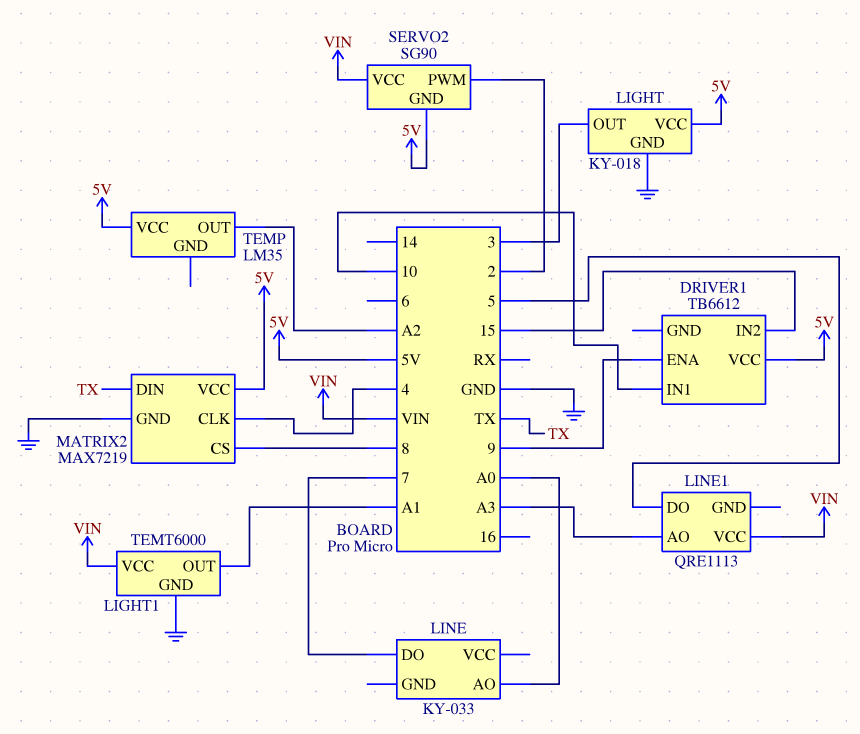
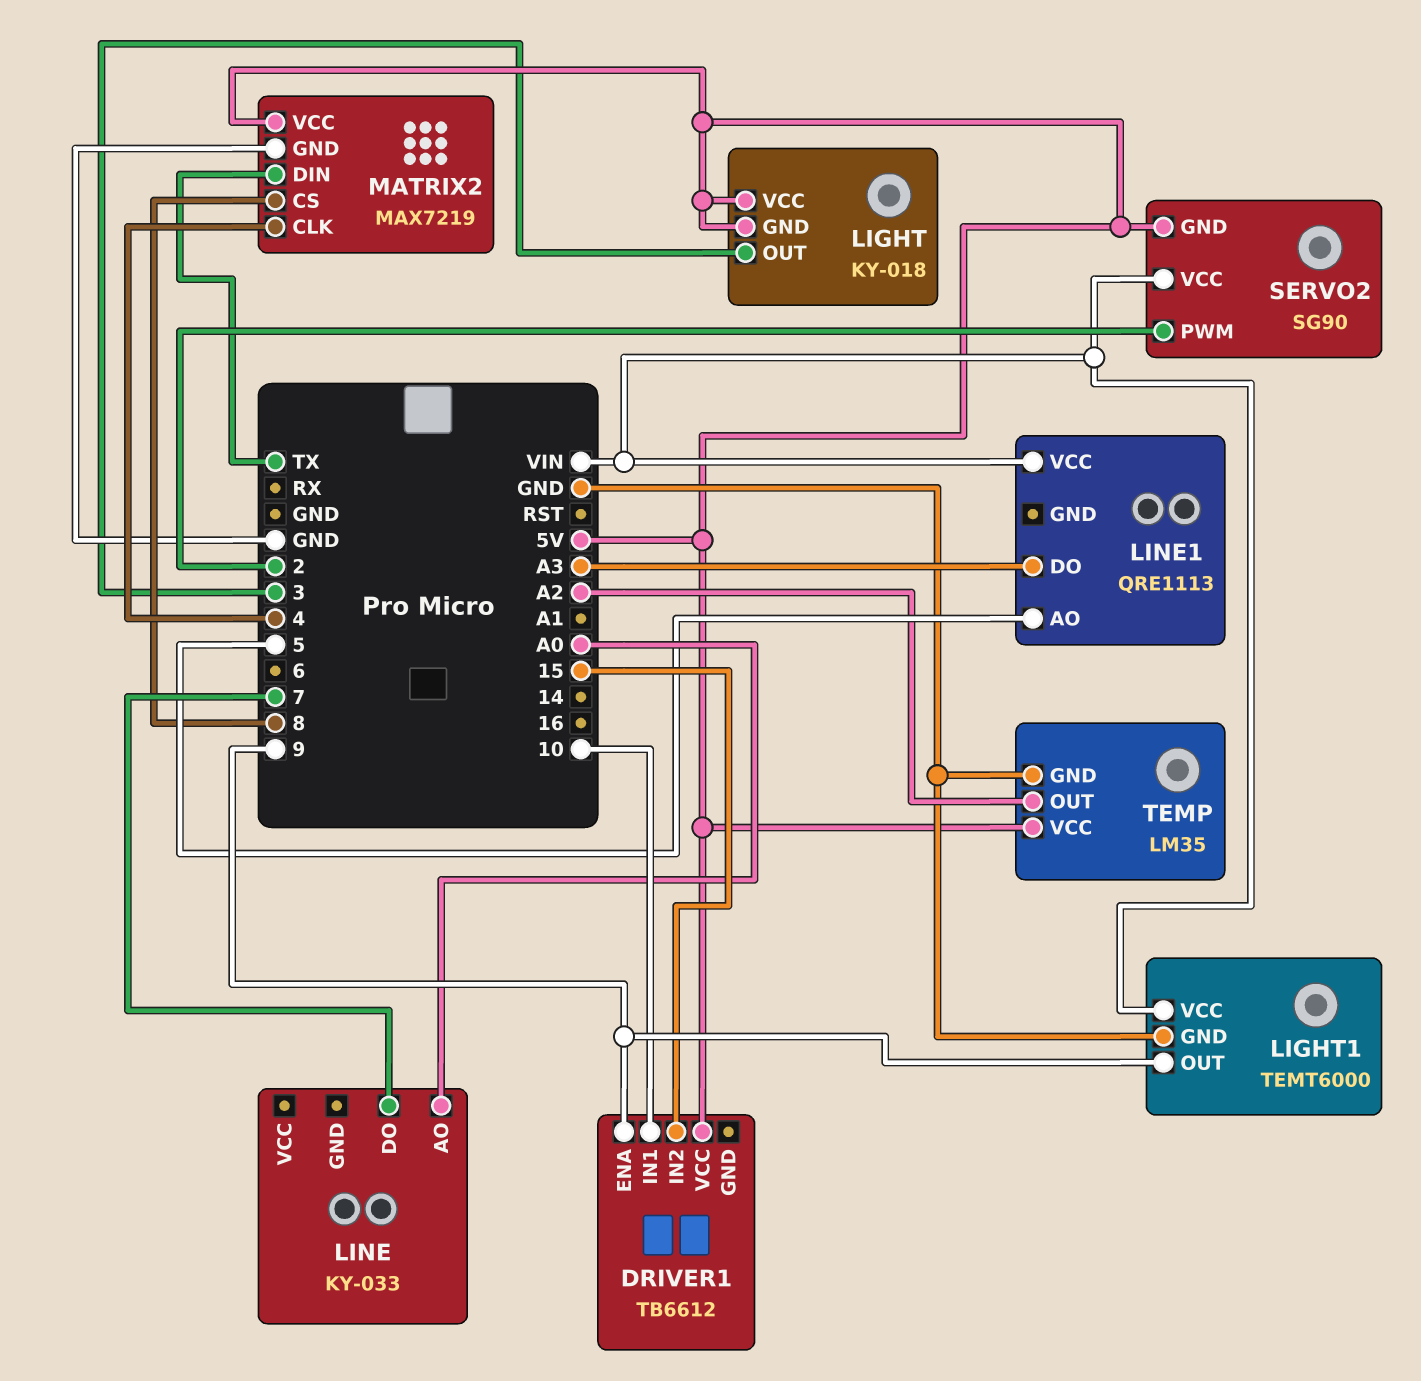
LIGHT pin GND: GND -> 5V
LIGHT1 pin OUT: A1 -> 9
LINE1 pin AO: A3 -> 5
LINE1 pin DO: 5 -> A3
TEMP pin GND: none -> GND

